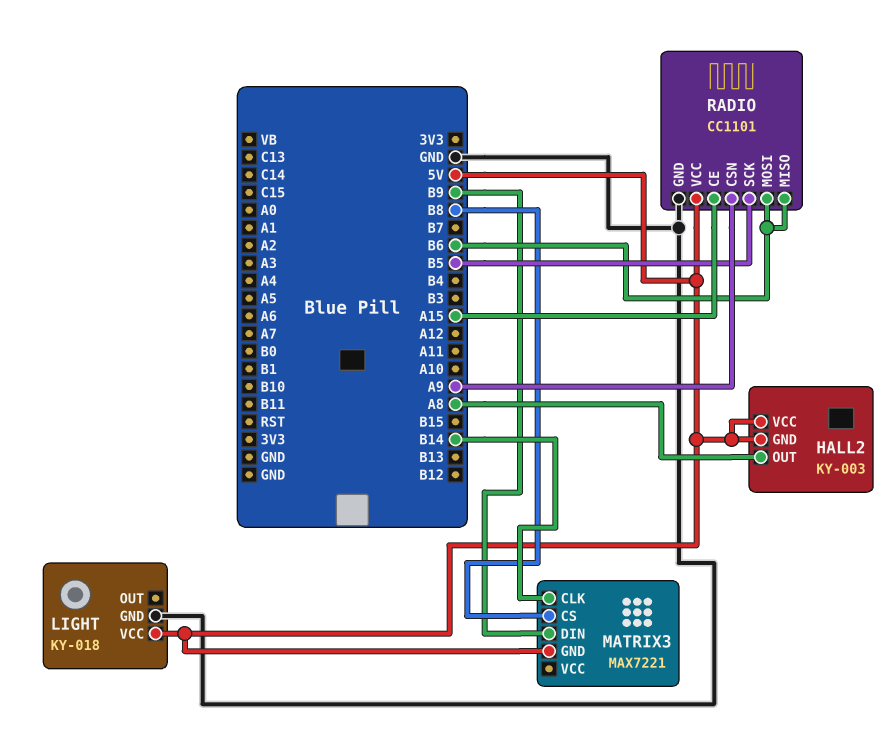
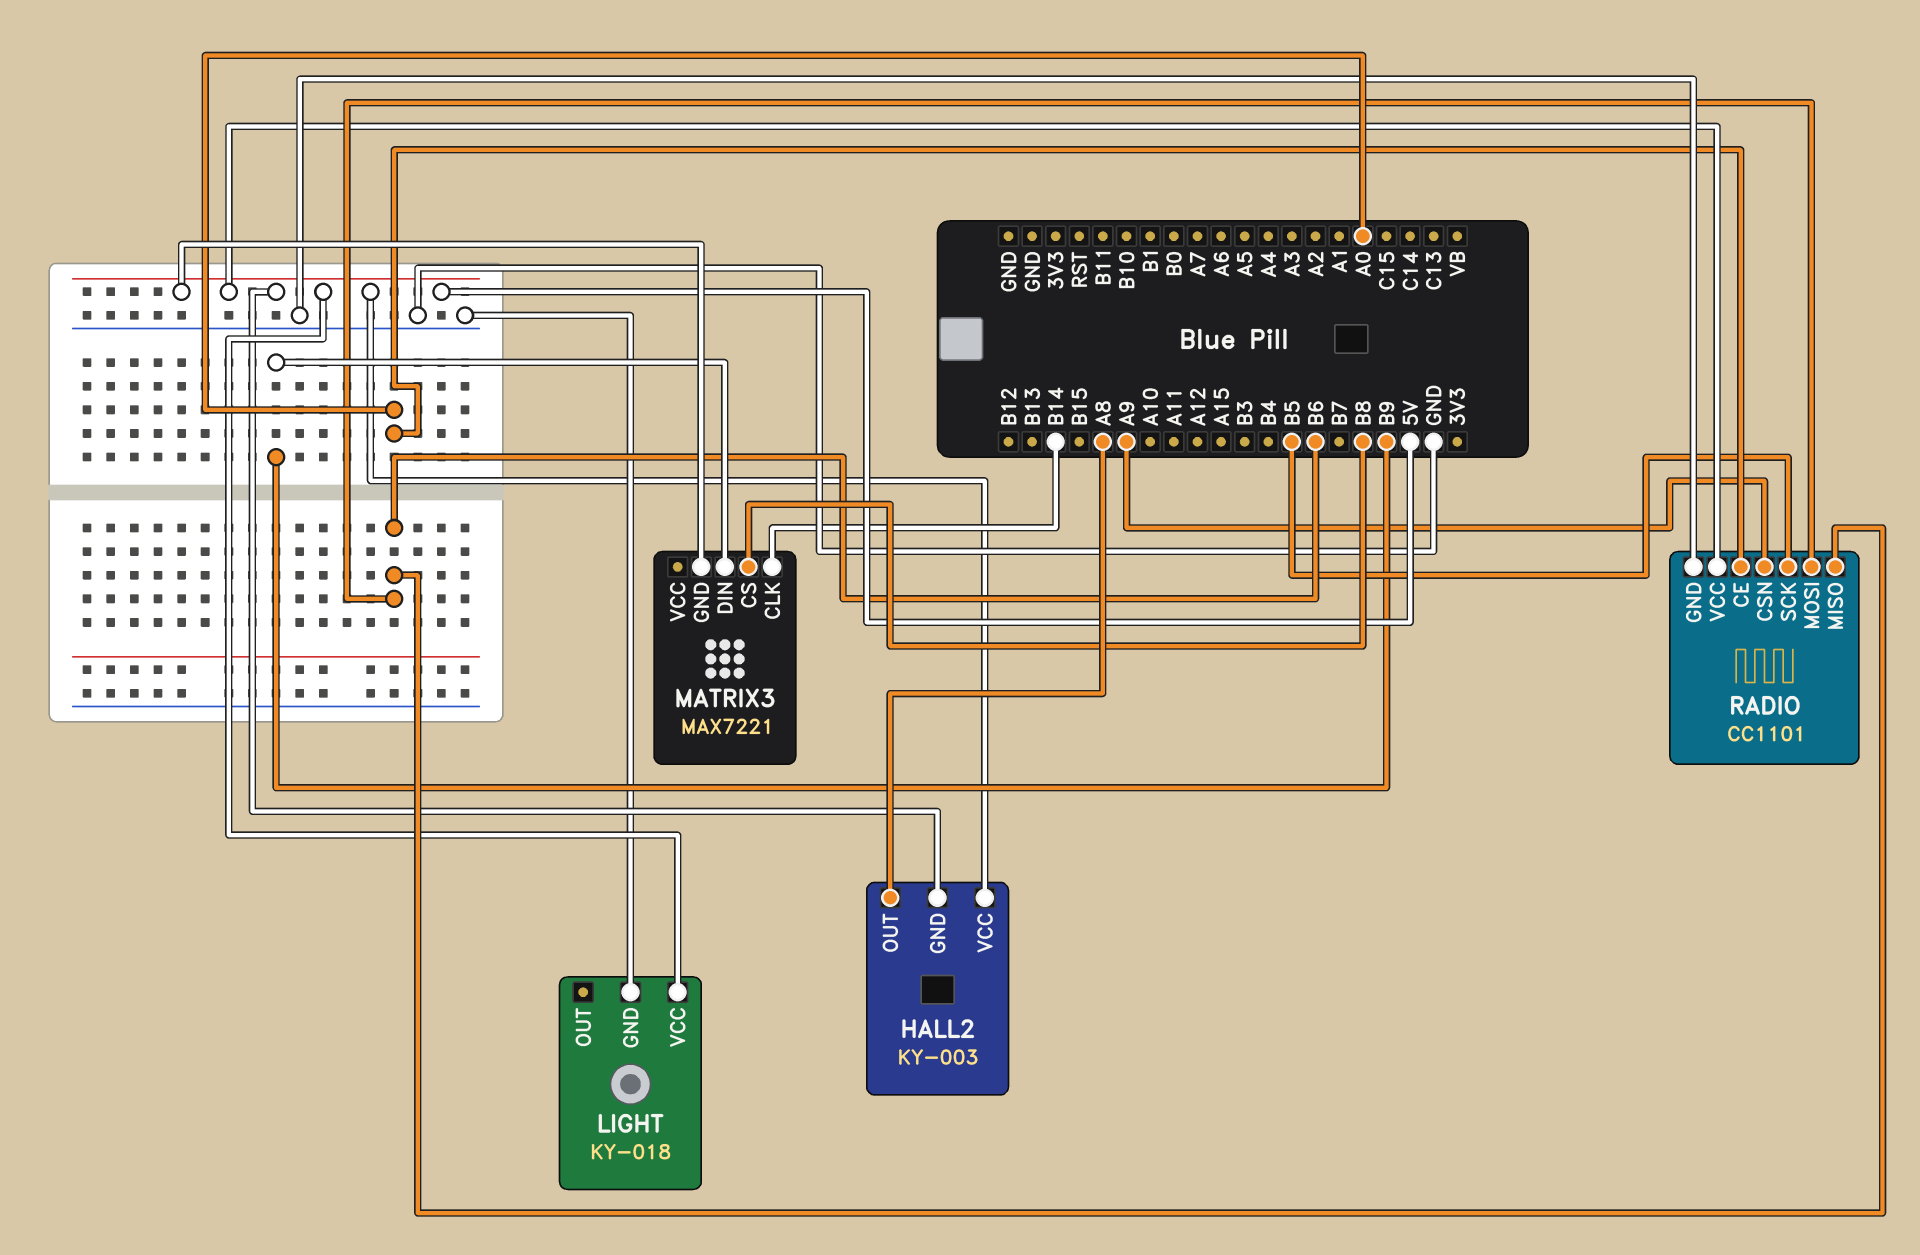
RADIO pin CE: A15 -> A0

